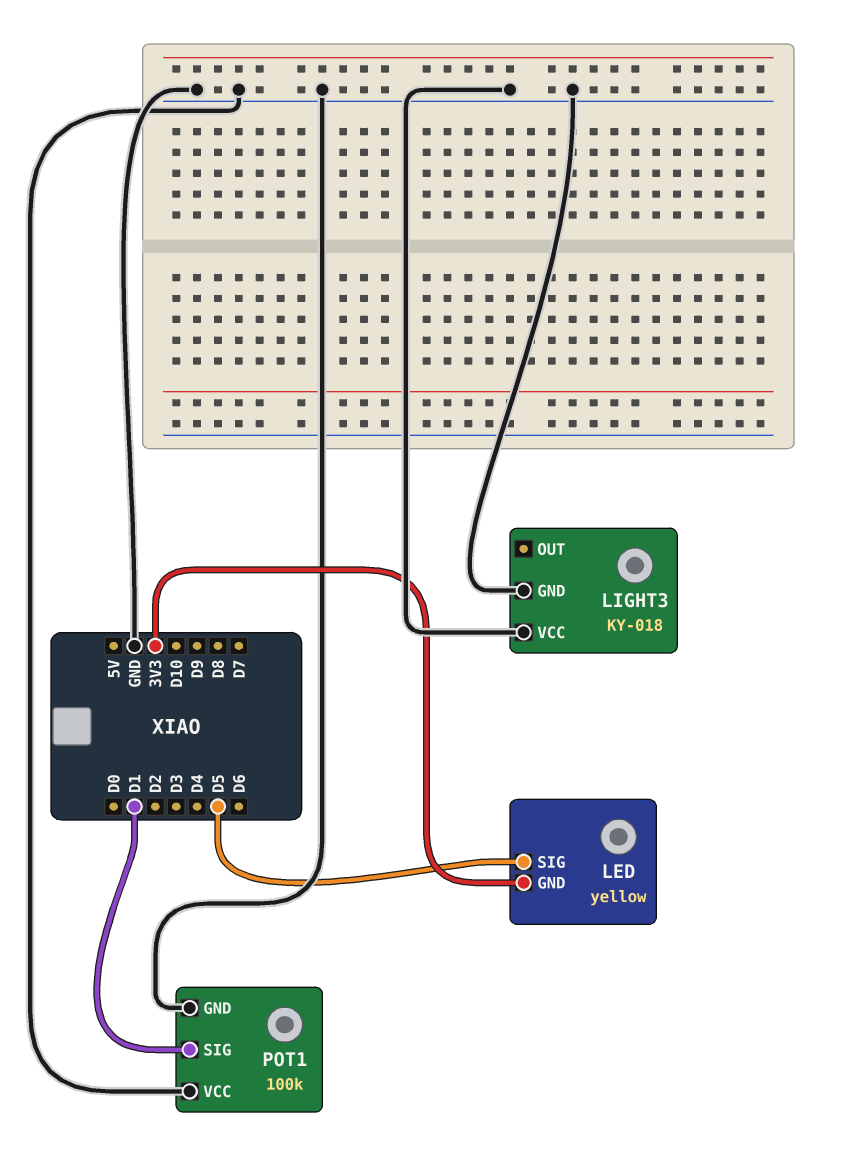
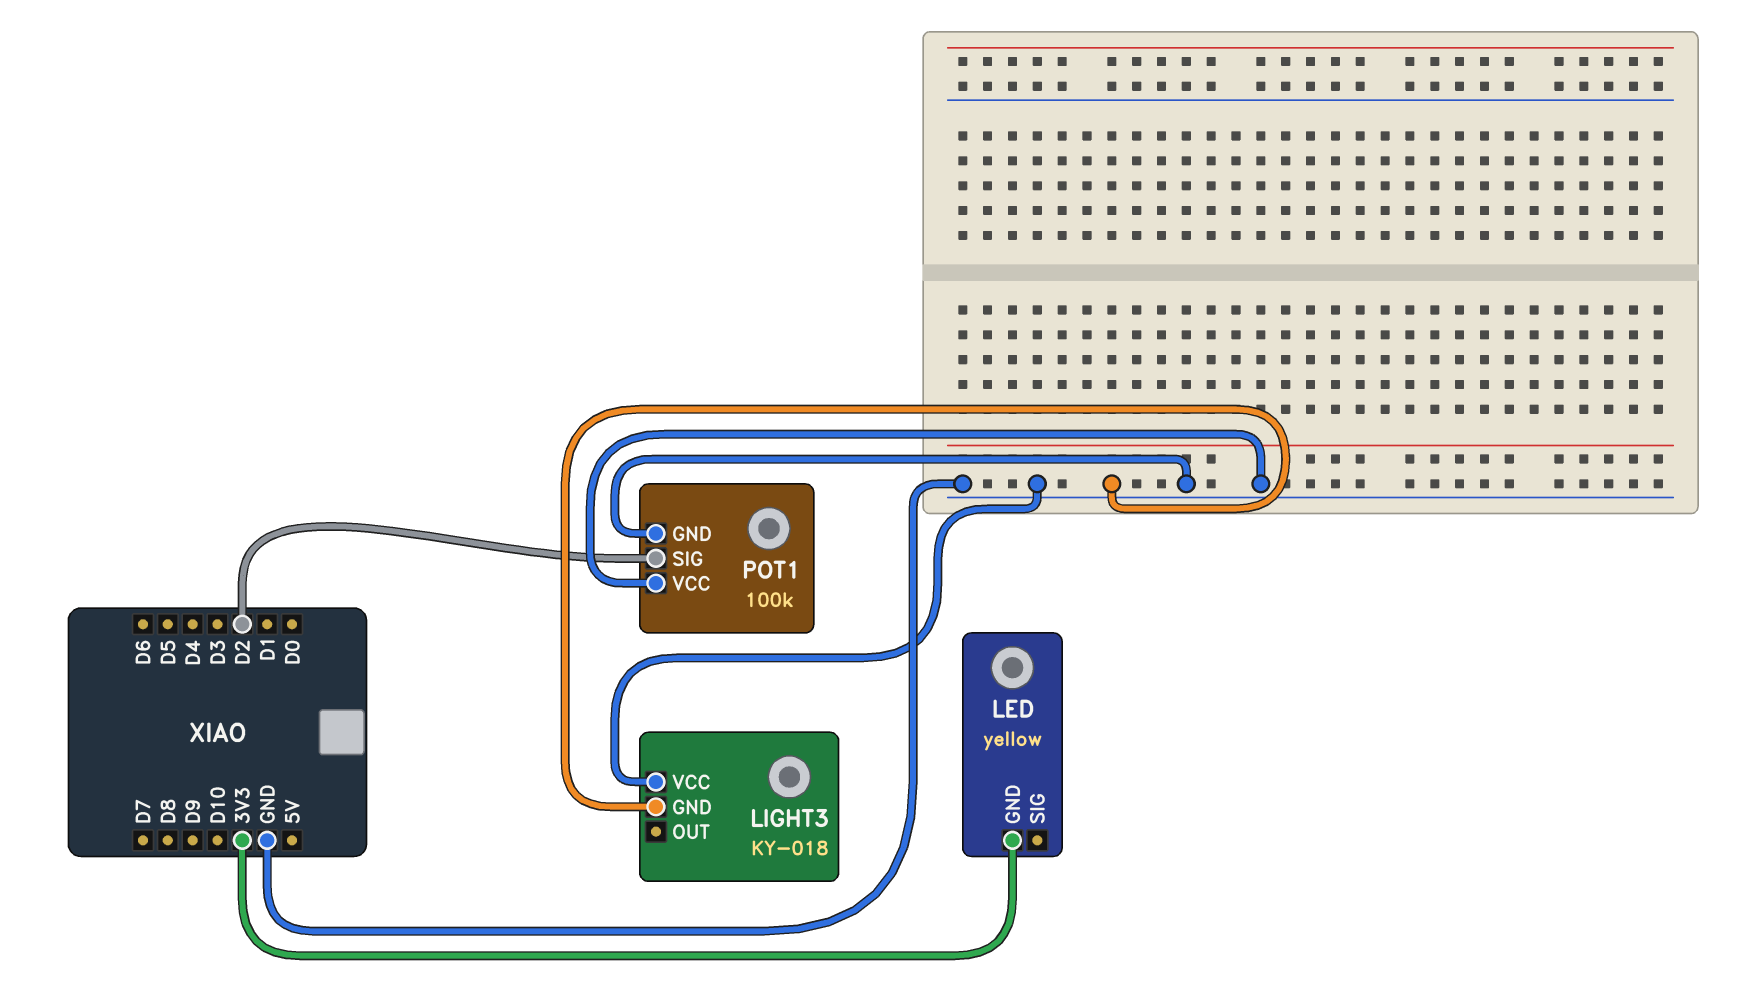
LED pin SIG: D5 -> none
POT1 pin SIG: D1 -> D2

